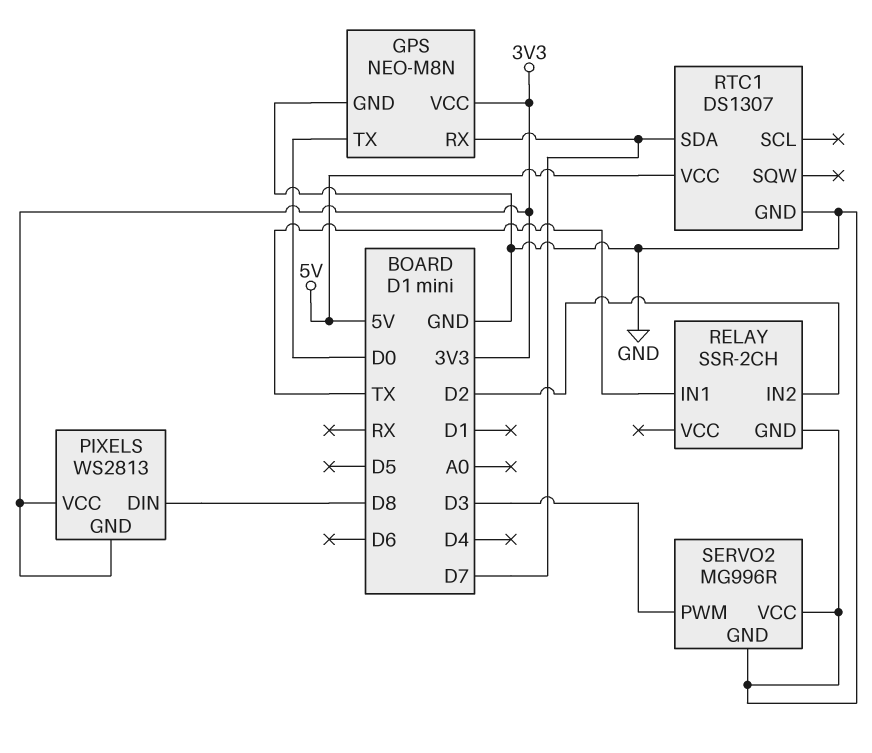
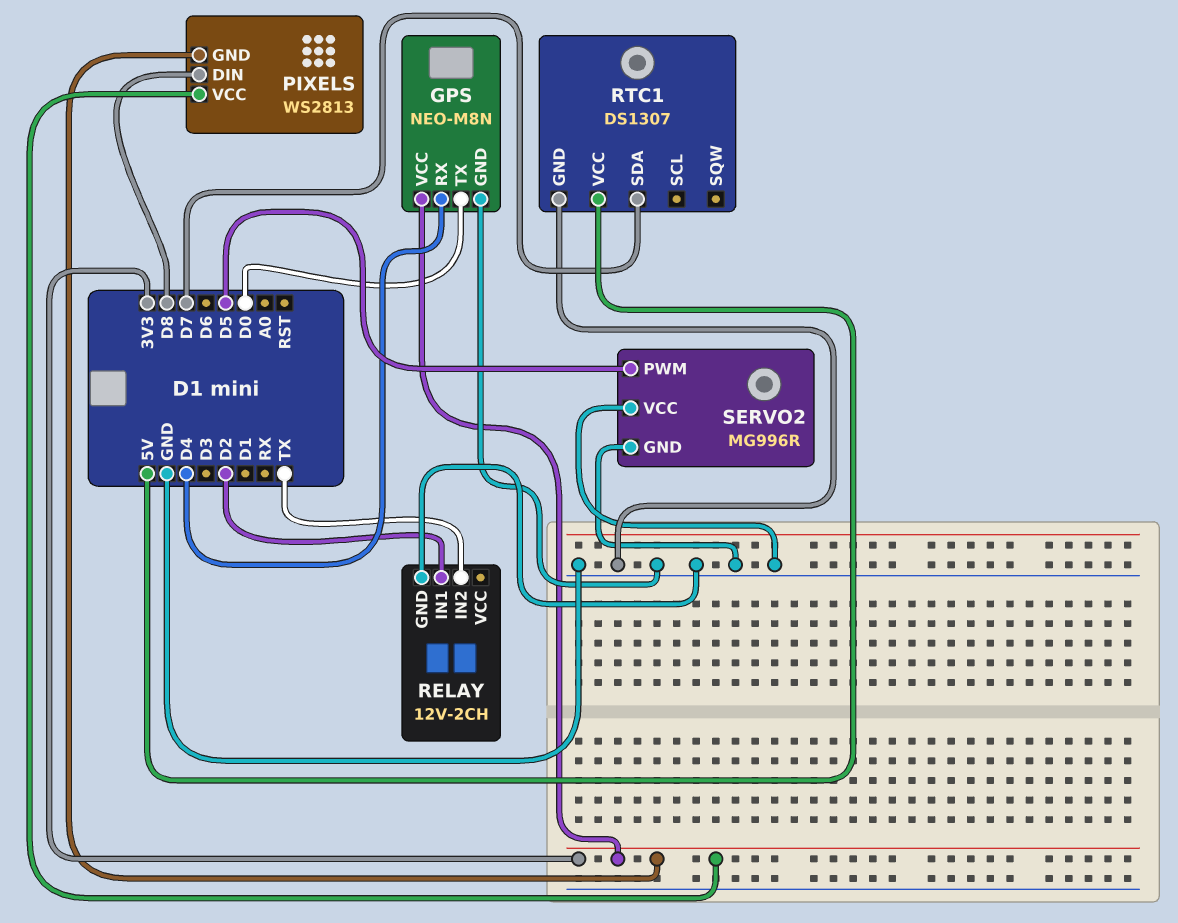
GPS pin RX: D7 -> D4
RELAY: SSR-2CH -> 12V-2CH
RELAY pin IN1: TX -> D2
RELAY pin IN2: D2 -> TX
SERVO2 pin PWM: D3 -> D5

